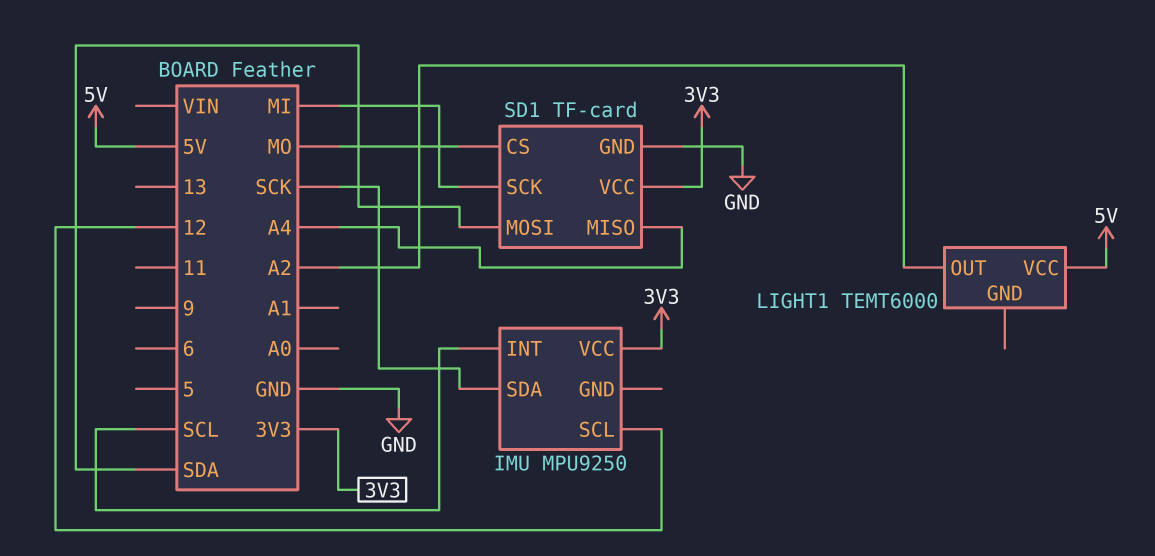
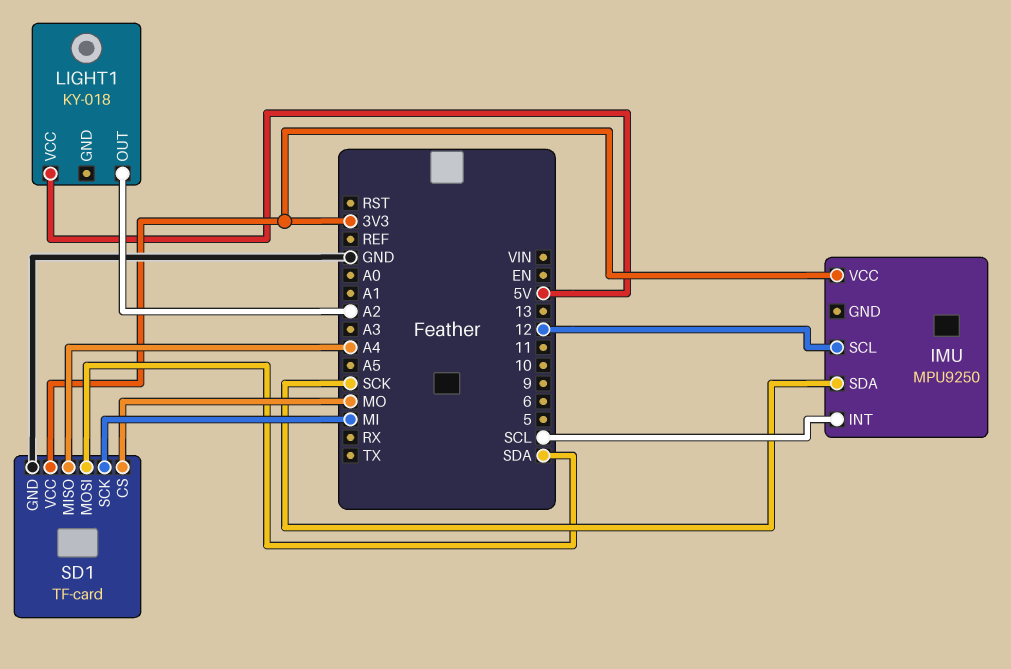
LIGHT1: TEMT6000 -> KY-018

